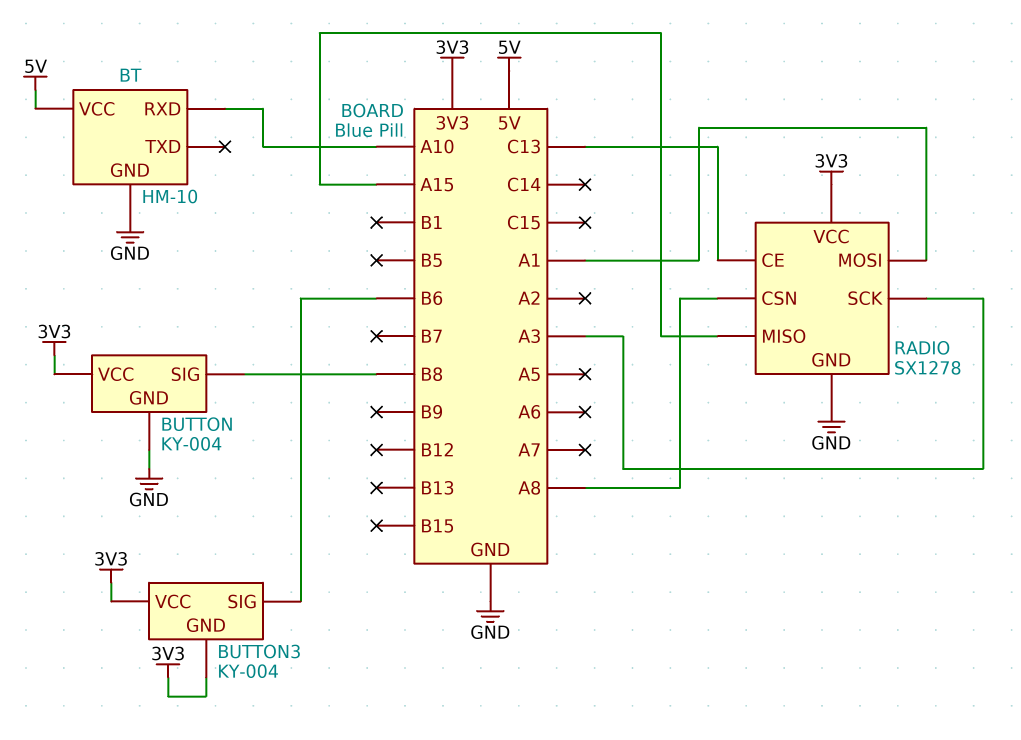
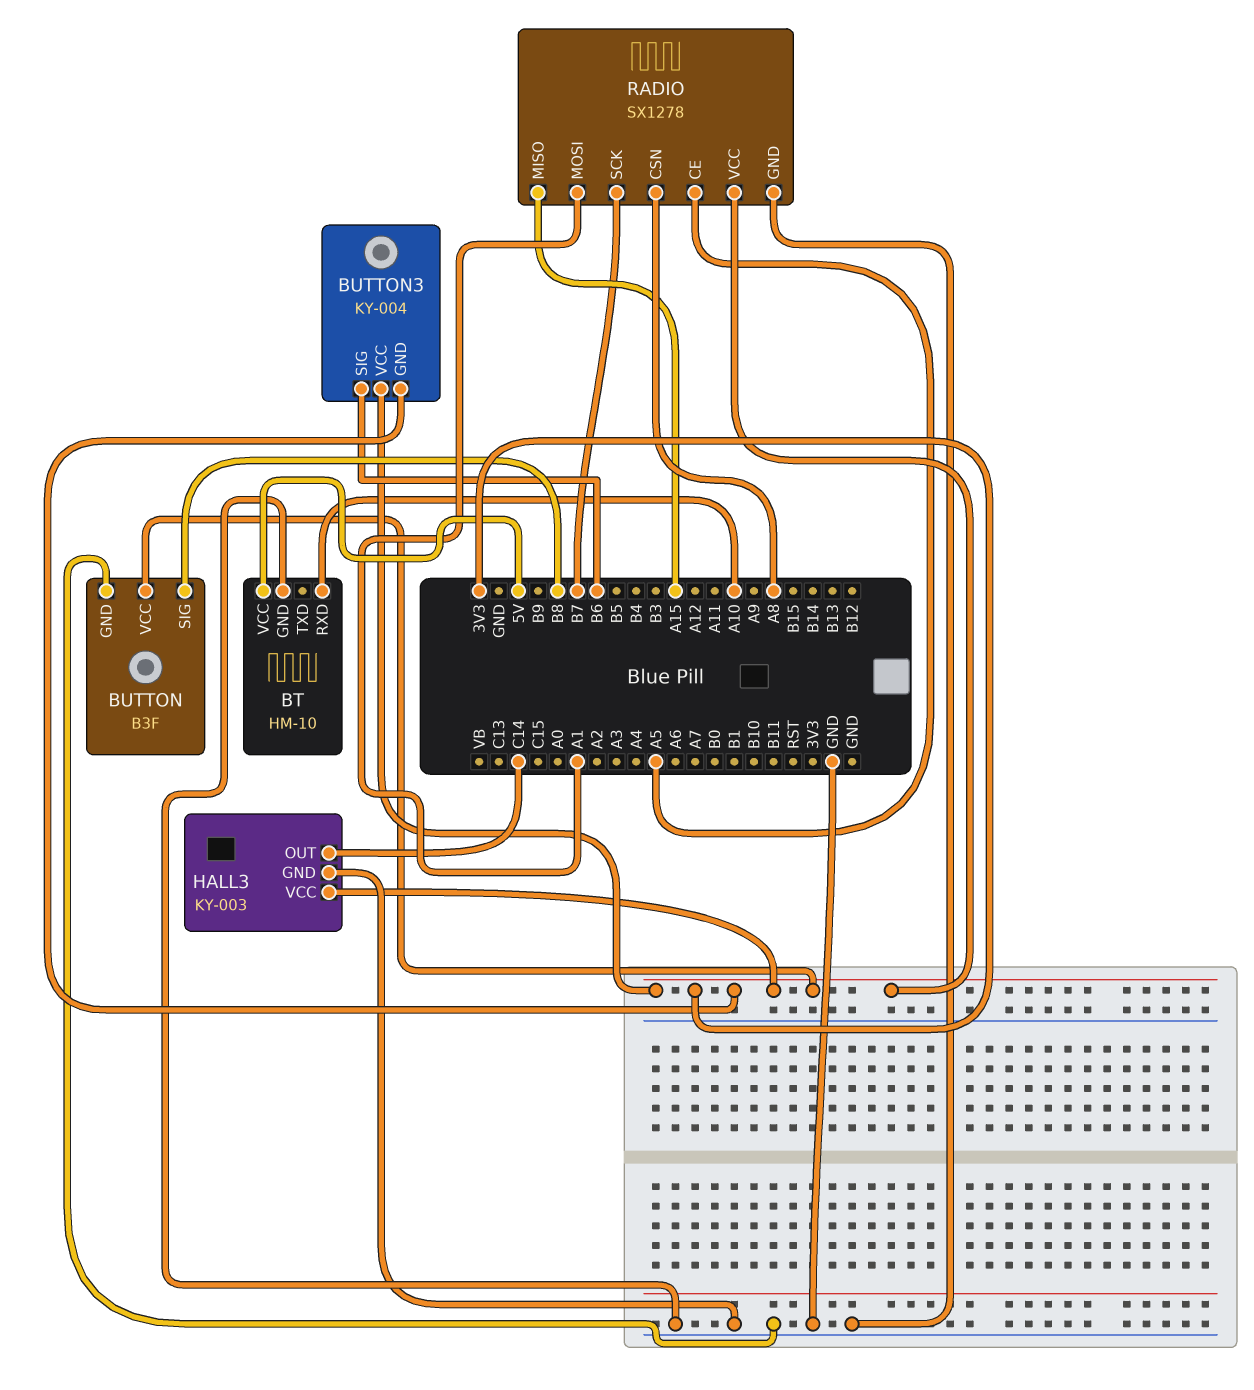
BUTTON: KY-004 -> B3F
HALL3: none -> KY-003
HALL3 pin GND: none -> GND
HALL3 pin OUT: none -> C14
HALL3 pin VCC: none -> 3V3
RADIO pin CE: C13 -> A5
RADIO pin SCK: A3 -> B7

